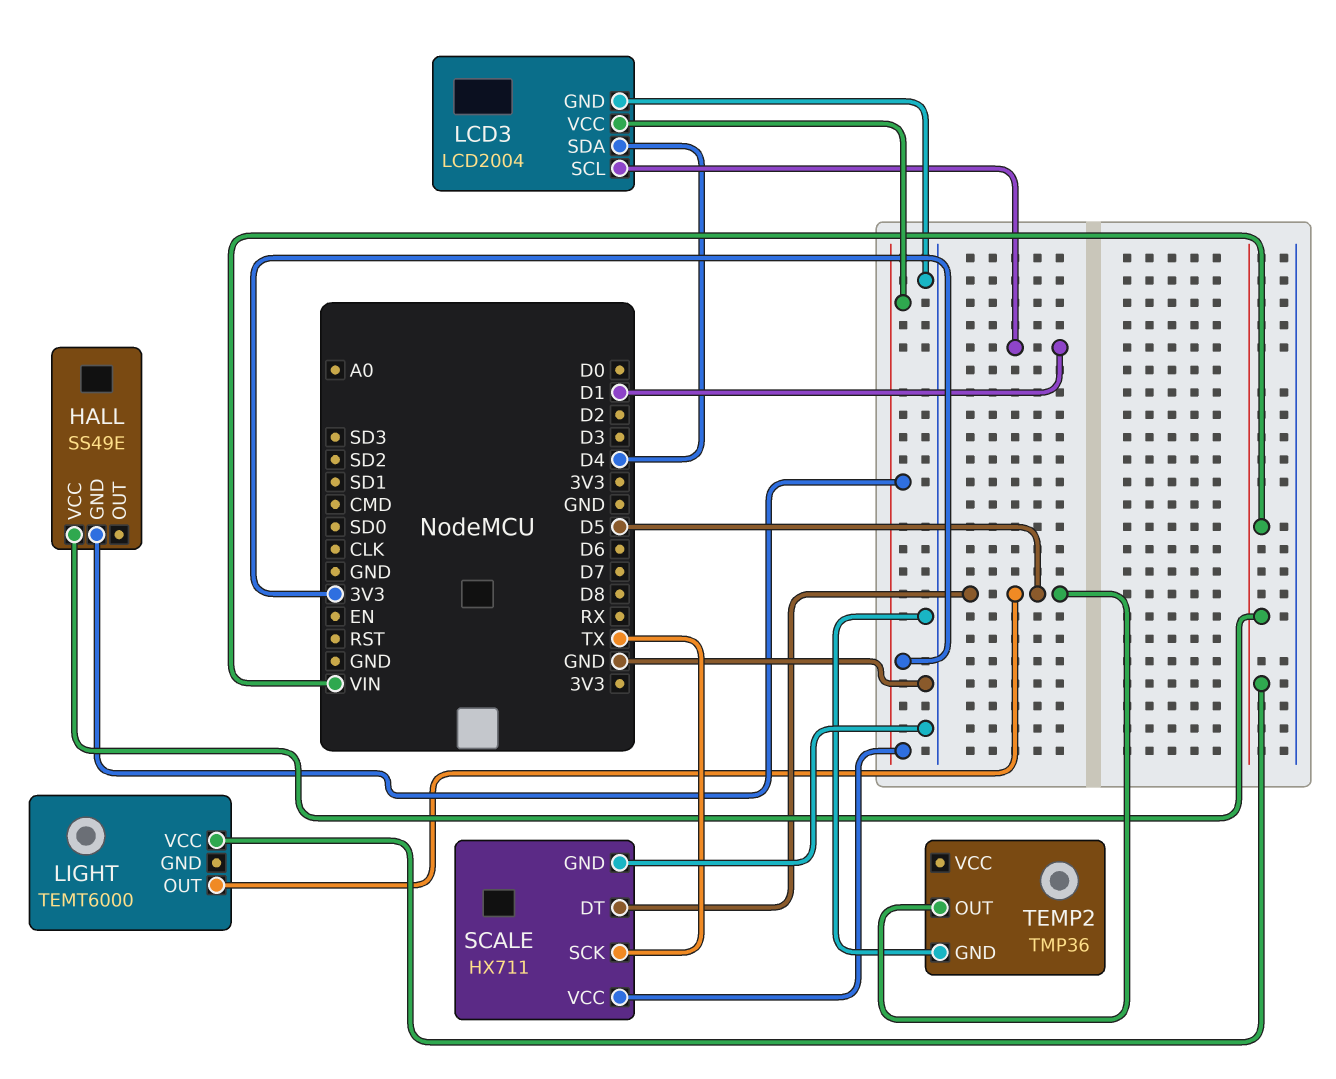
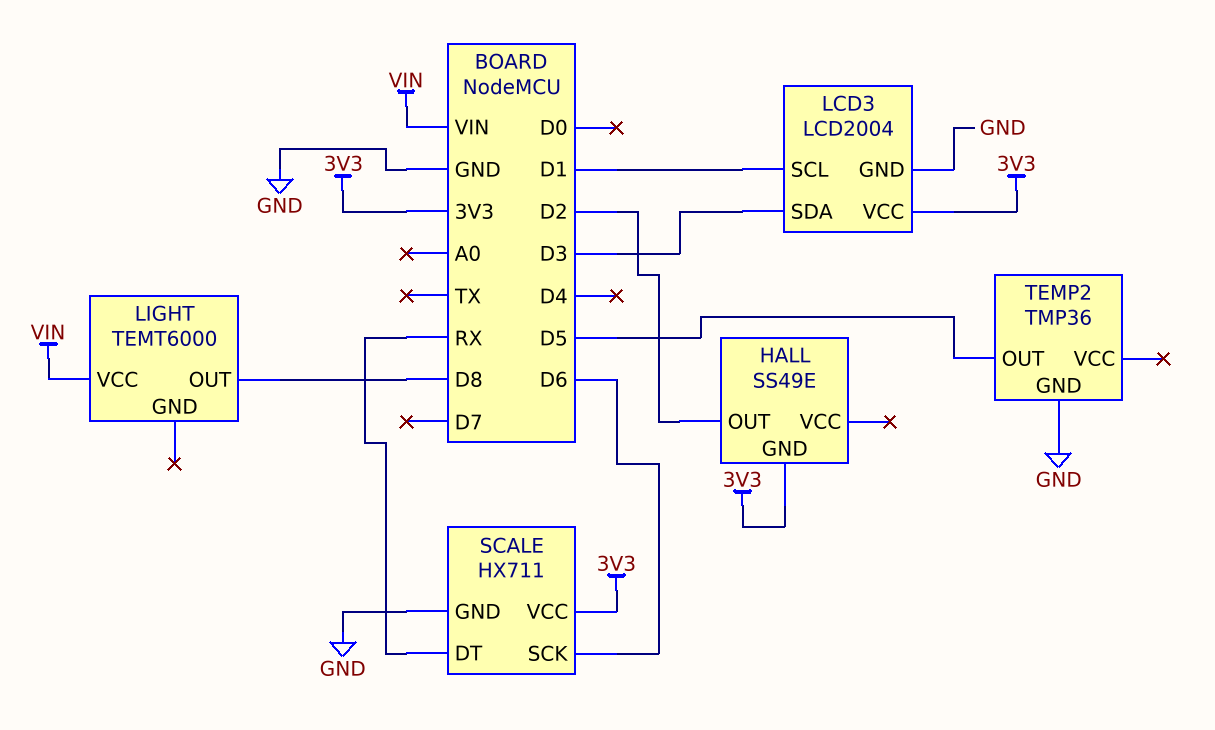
HALL pin OUT: none -> D2
HALL pin VCC: VIN -> none
LCD3 pin SDA: D4 -> D3
LIGHT pin OUT: D5 -> D8
SCALE pin DT: D5 -> RX
SCALE pin SCK: TX -> D6

